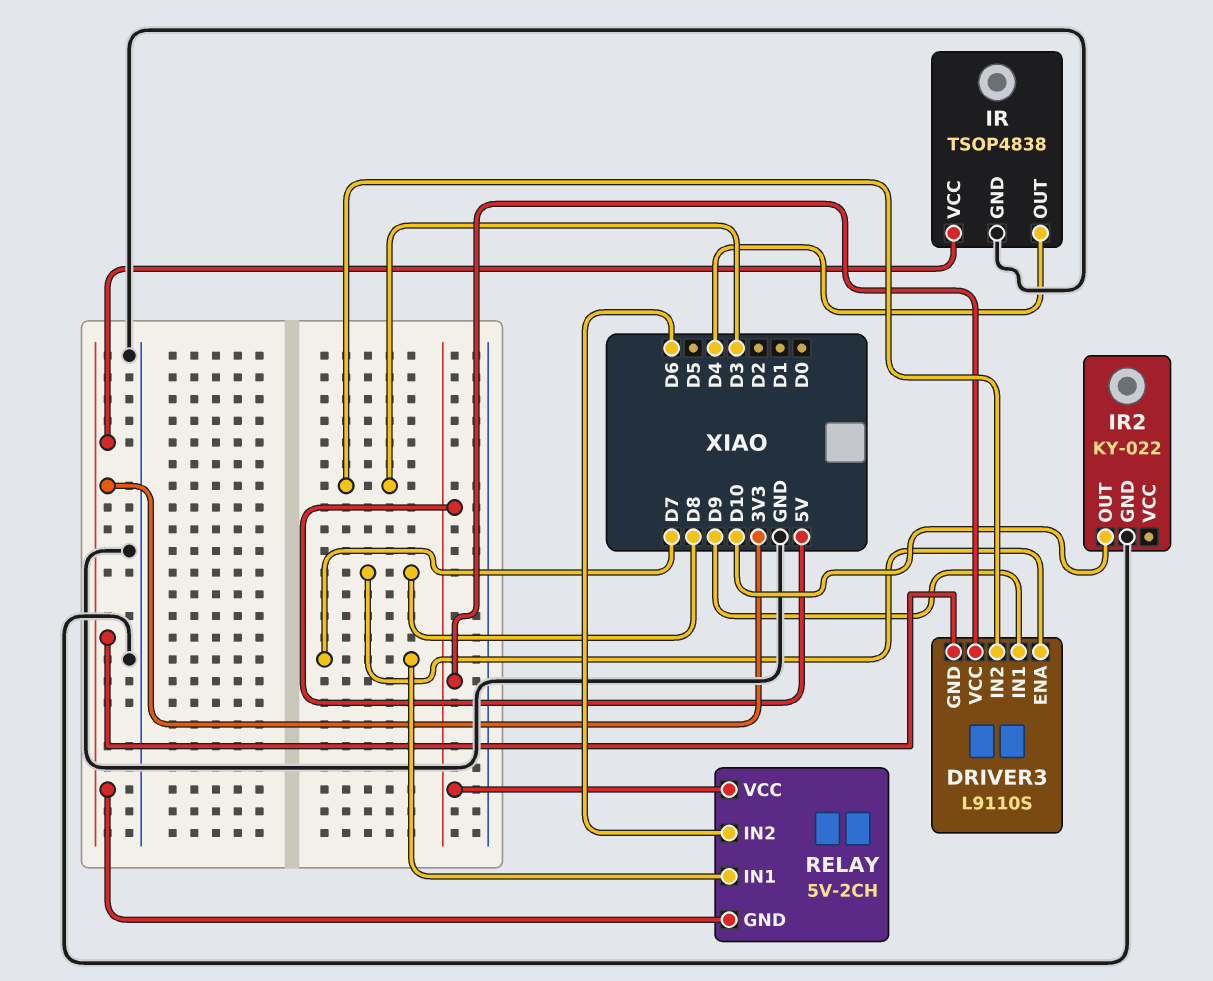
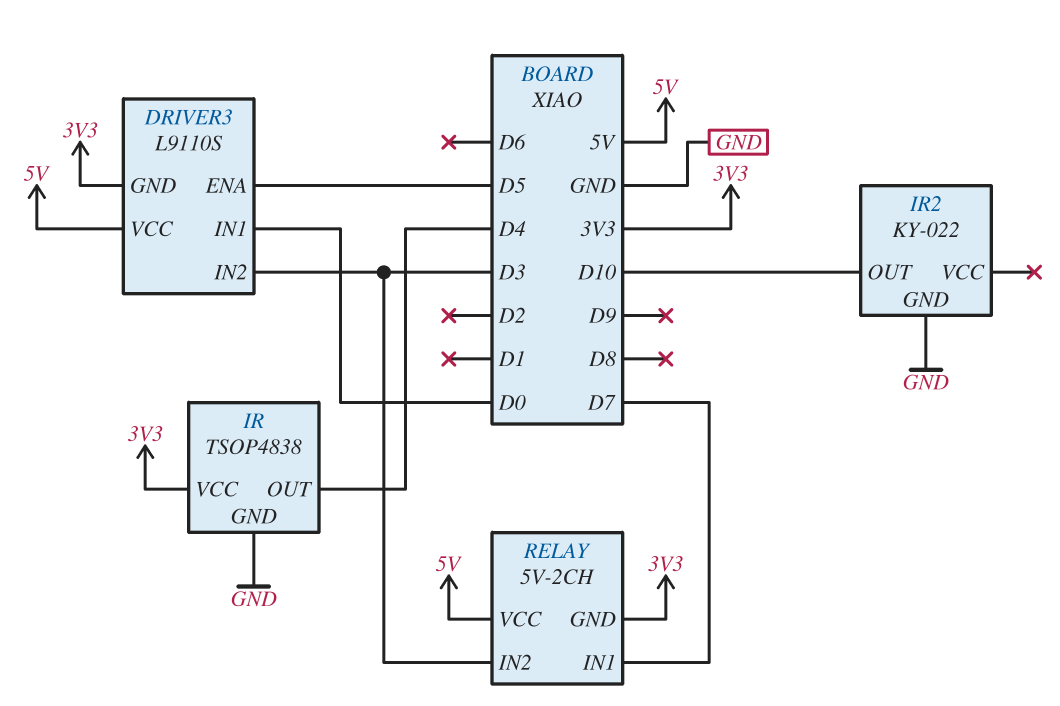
DRIVER3 pin ENA: D8 -> D5
DRIVER3 pin IN1: D9 -> D0
RELAY pin IN2: D6 -> D3

